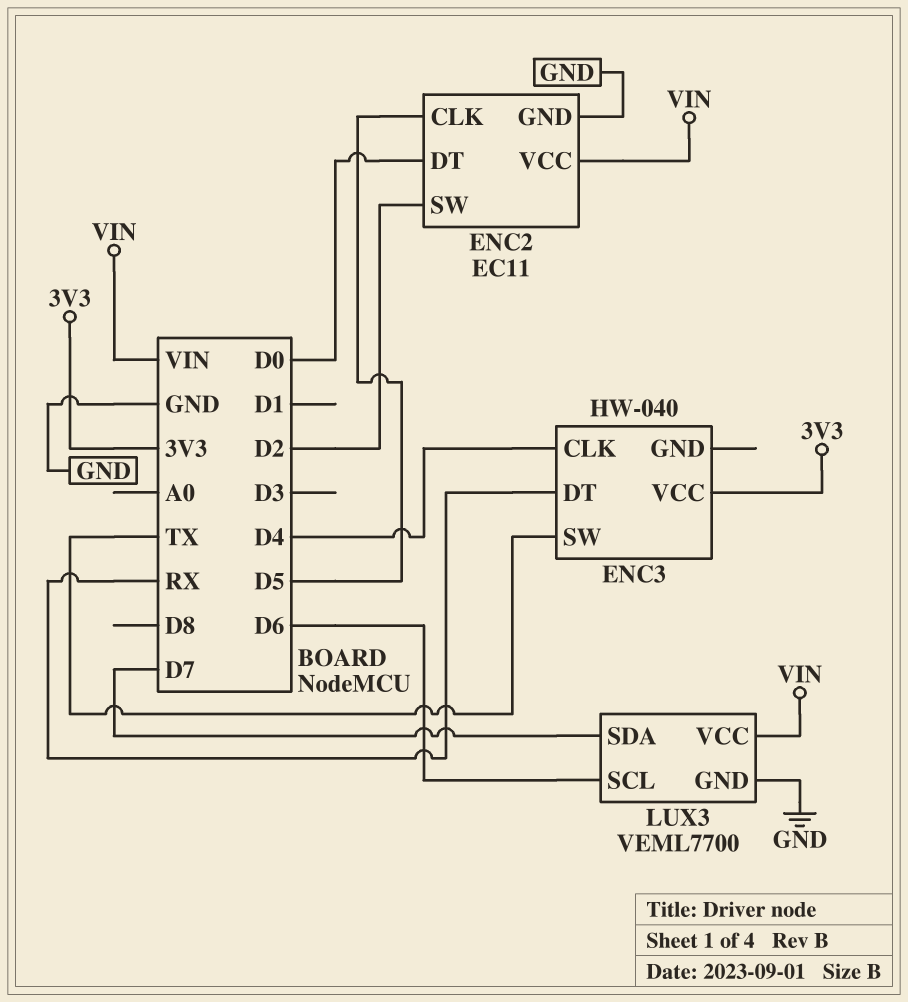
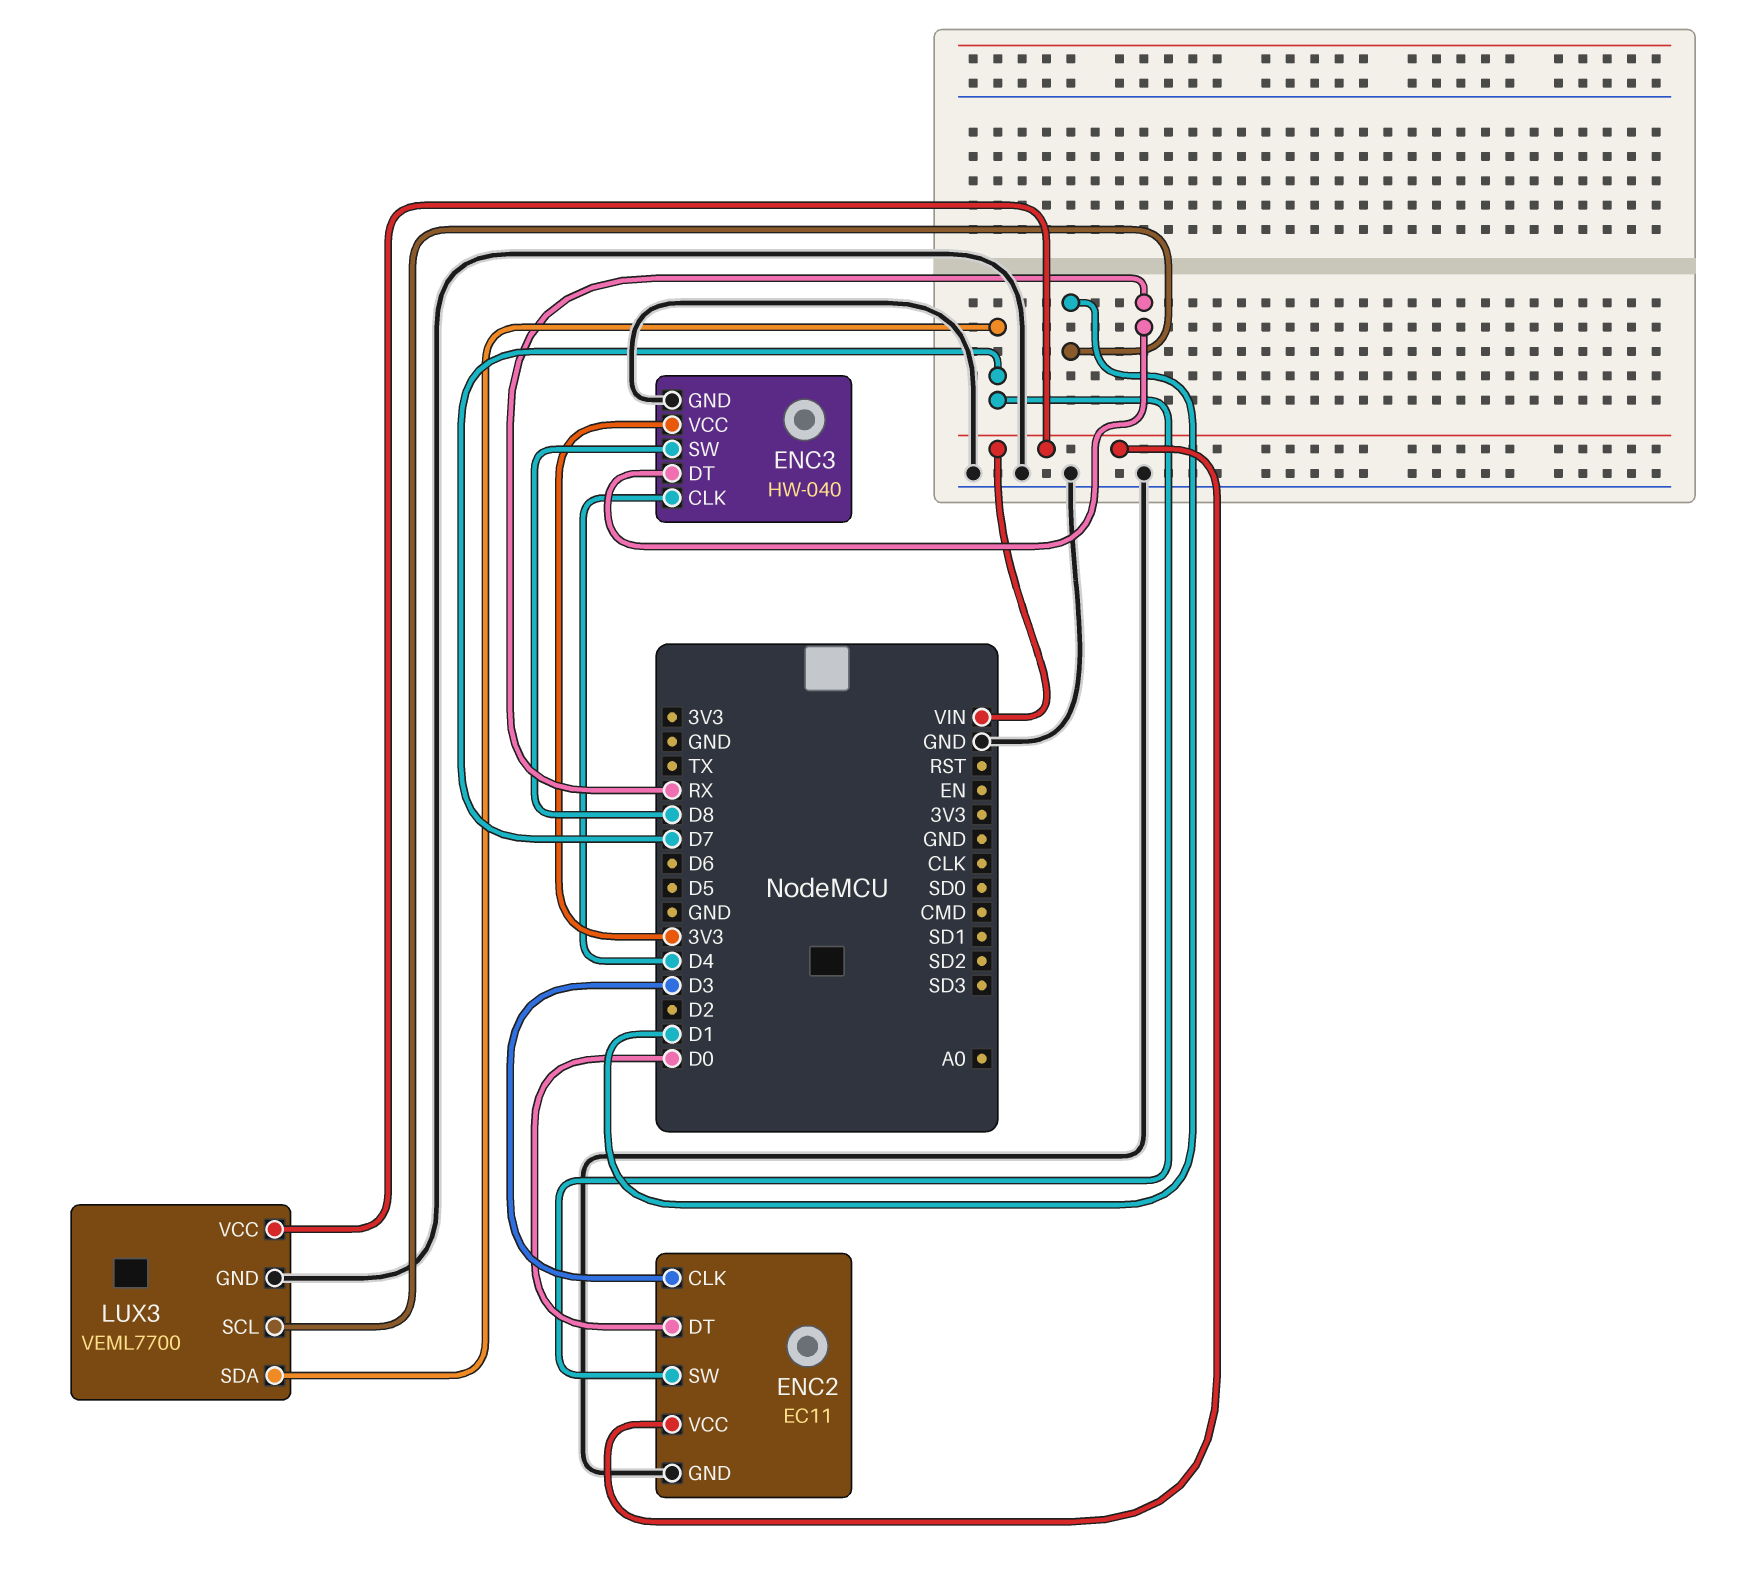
ENC2 pin CLK: D5 -> D3
ENC2 pin SW: D2 -> D7
ENC3 pin GND: none -> GND
ENC3 pin SW: TX -> D8
LUX3 pin SCL: D6 -> D1

